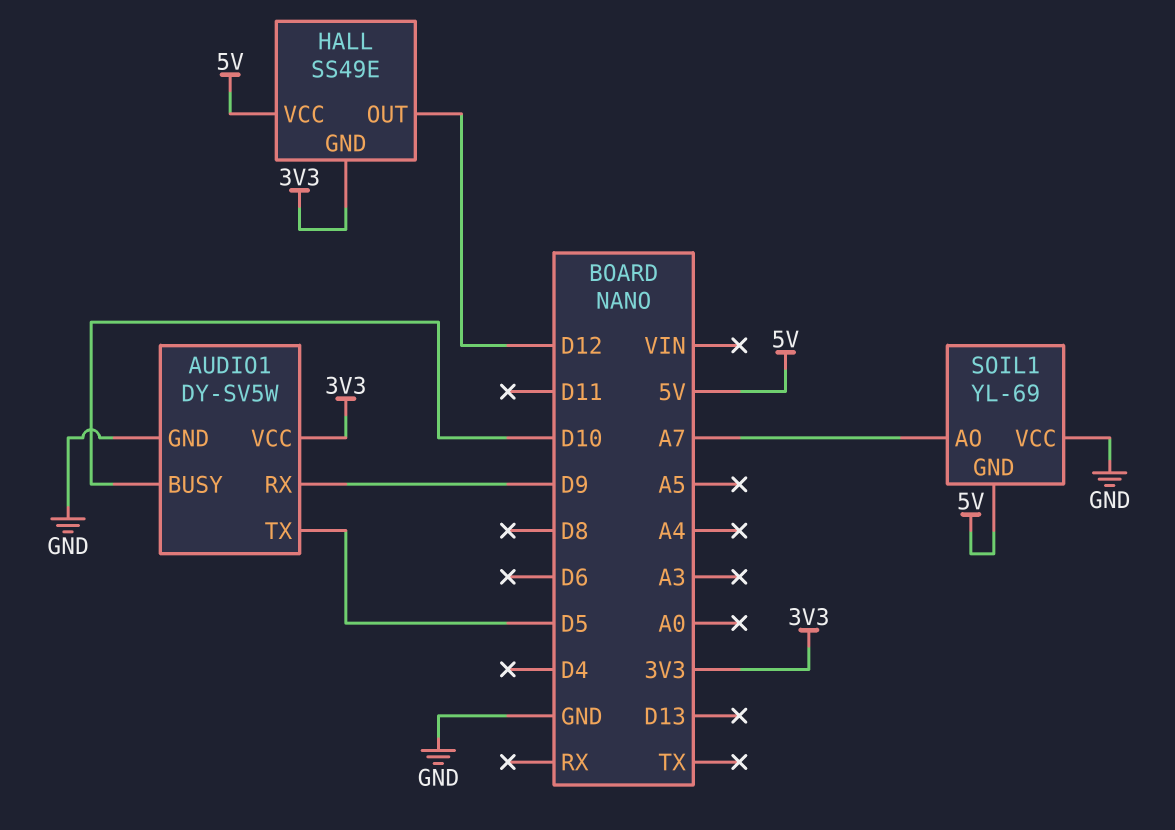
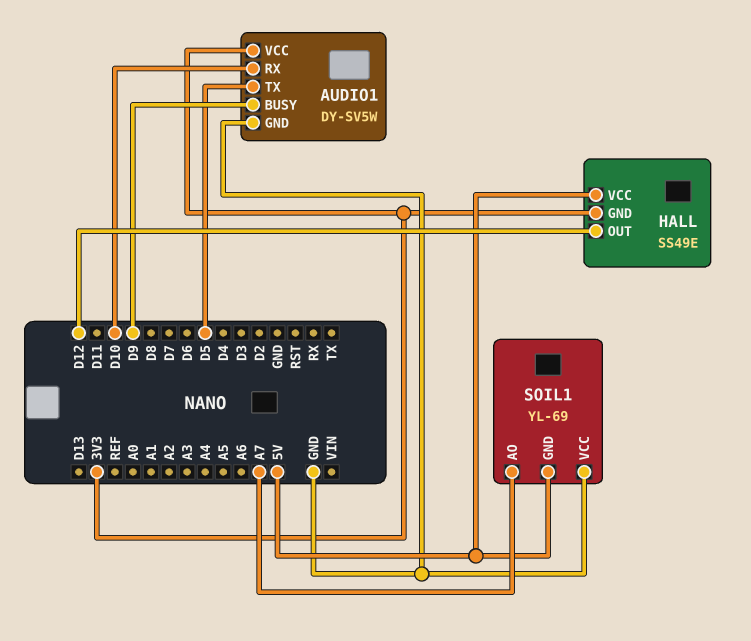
AUDIO1 pin BUSY: D10 -> D9
AUDIO1 pin RX: D9 -> D10

